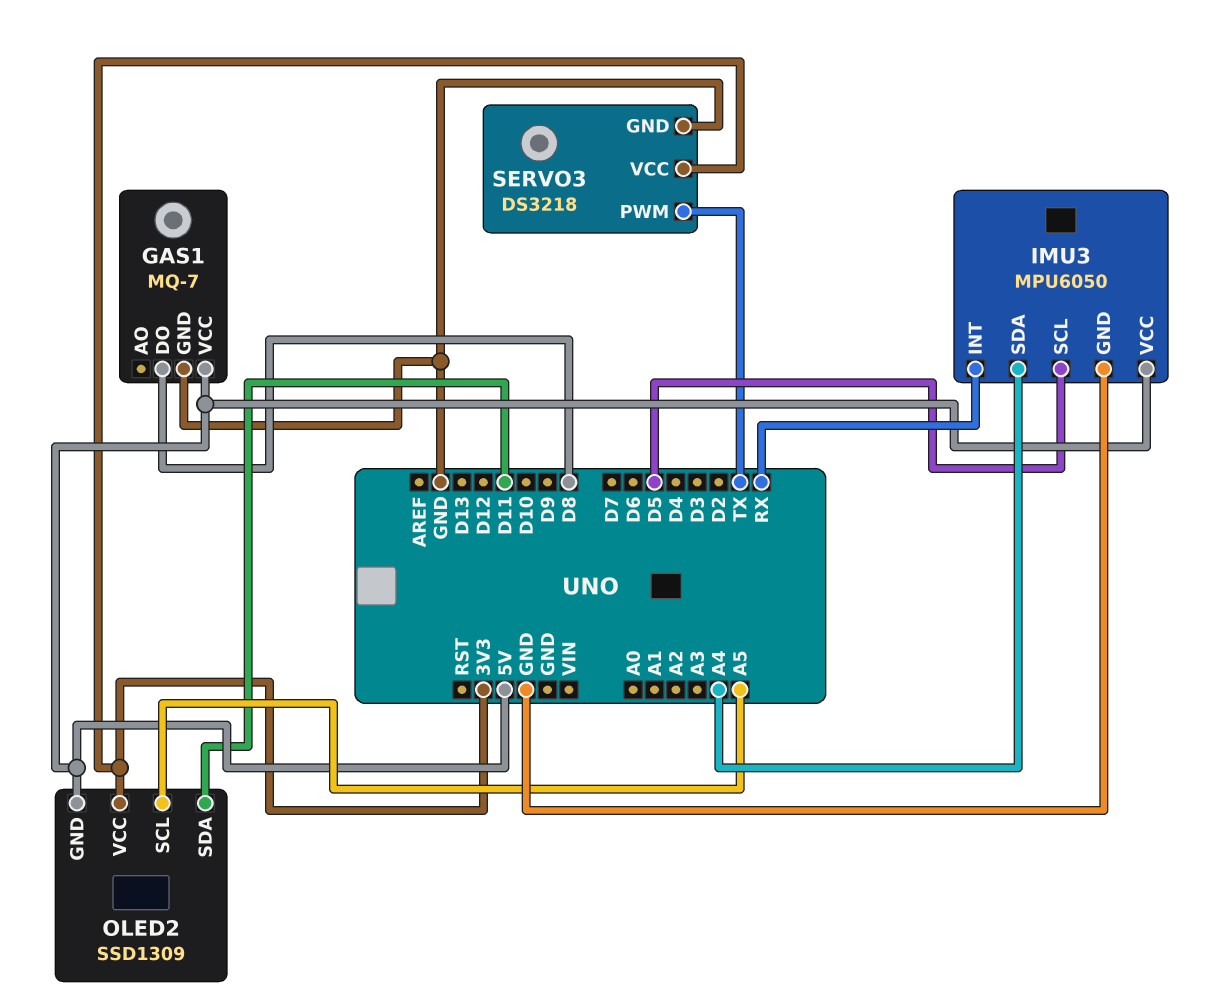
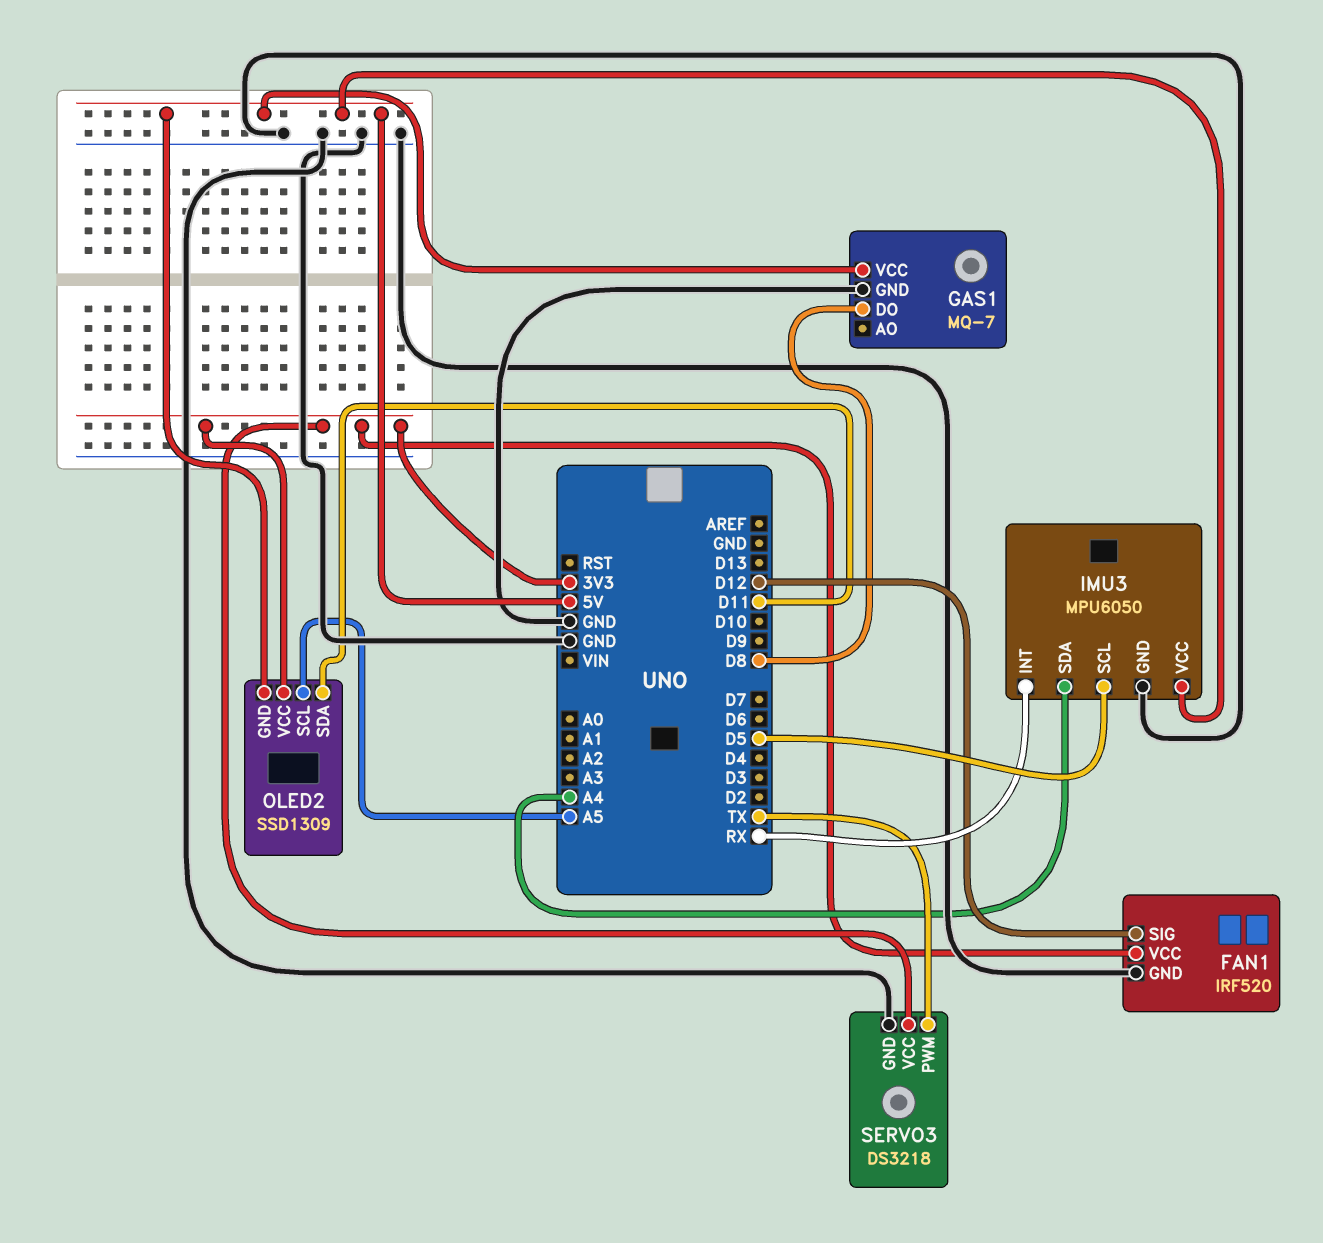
FAN1: none -> IRF520
FAN1 pin GND: none -> GND
FAN1 pin SIG: none -> D12
FAN1 pin VCC: none -> 3V3

